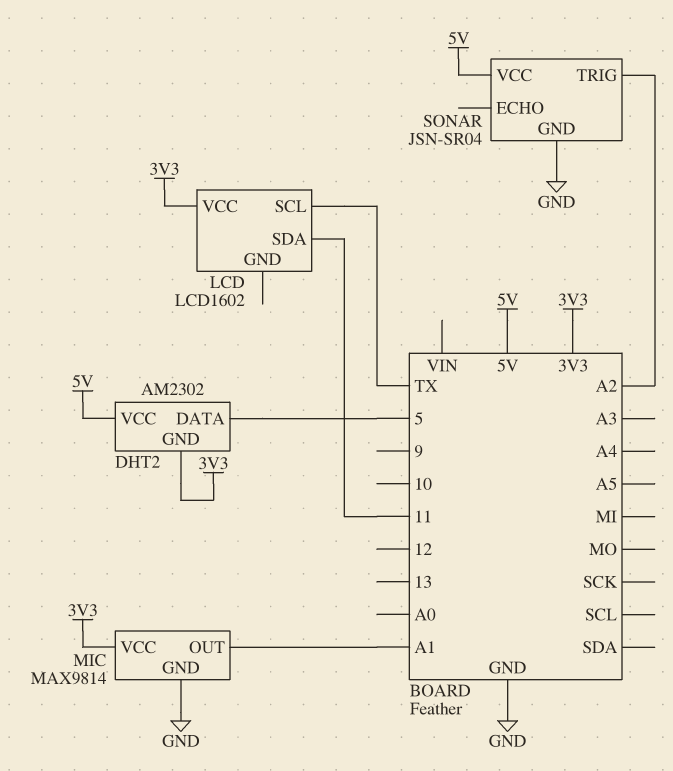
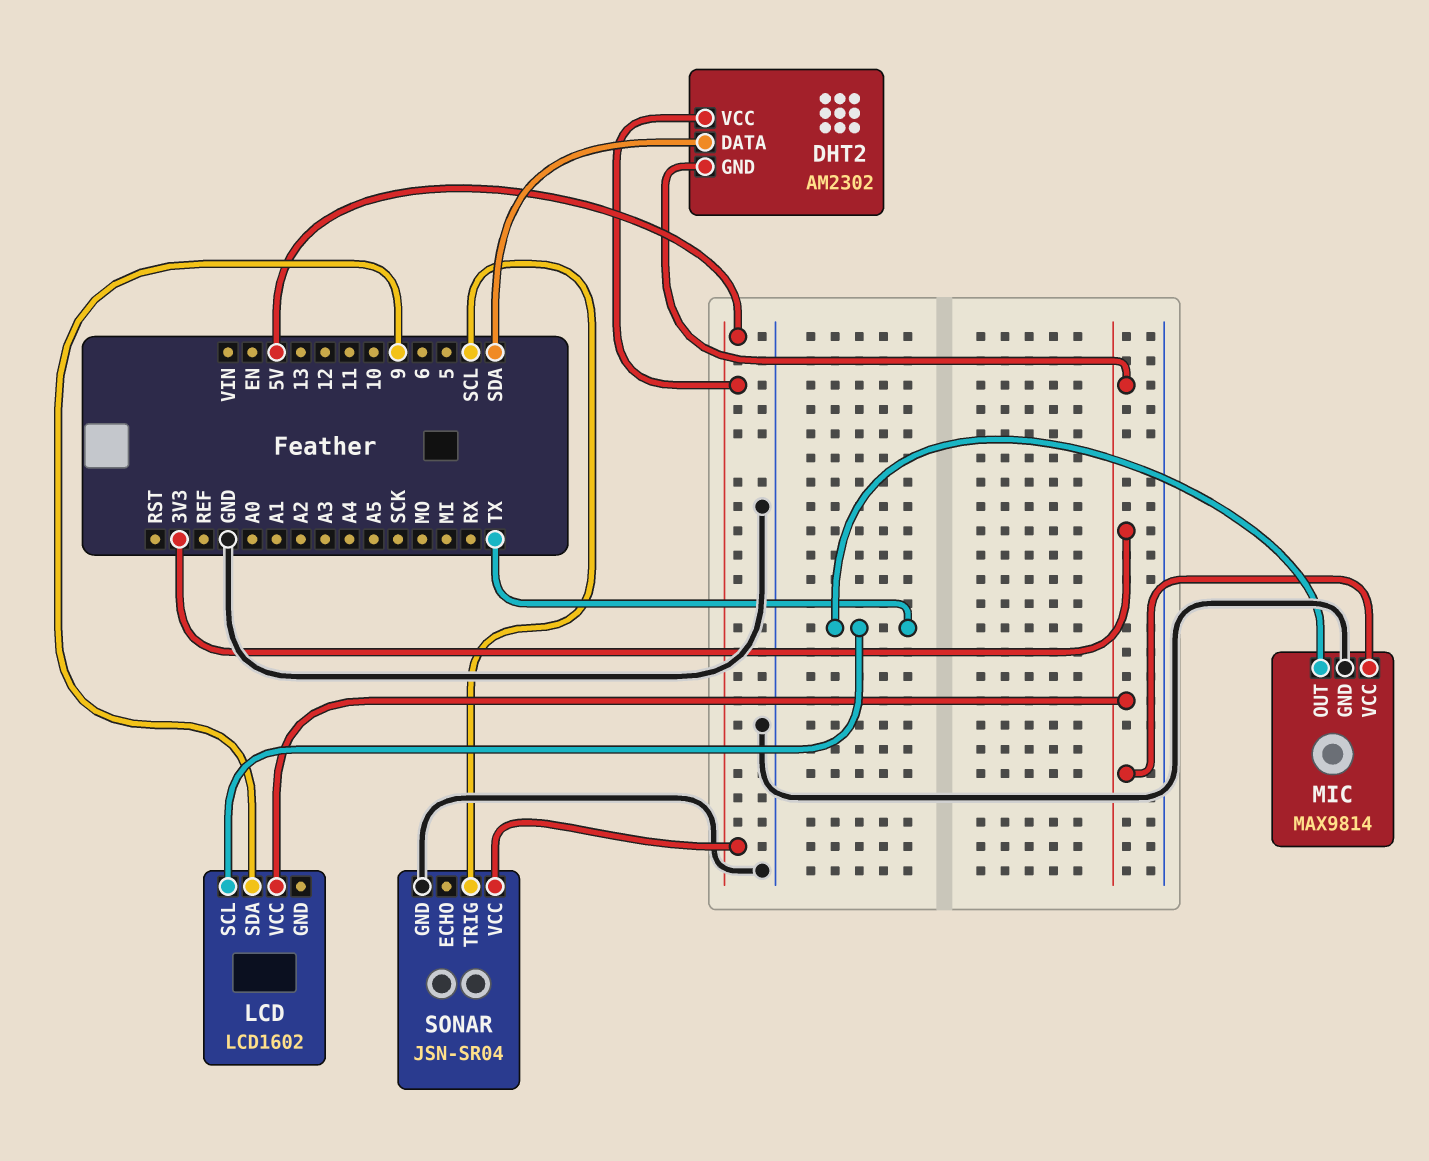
DHT2 pin DATA: 5 -> SDA
LCD pin SDA: 11 -> 9
MIC pin OUT: A1 -> TX
SONAR pin TRIG: A2 -> SCL

